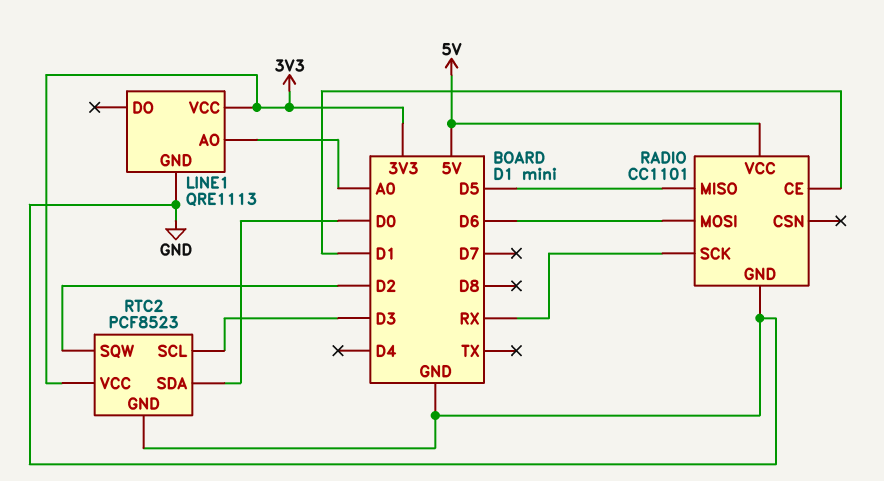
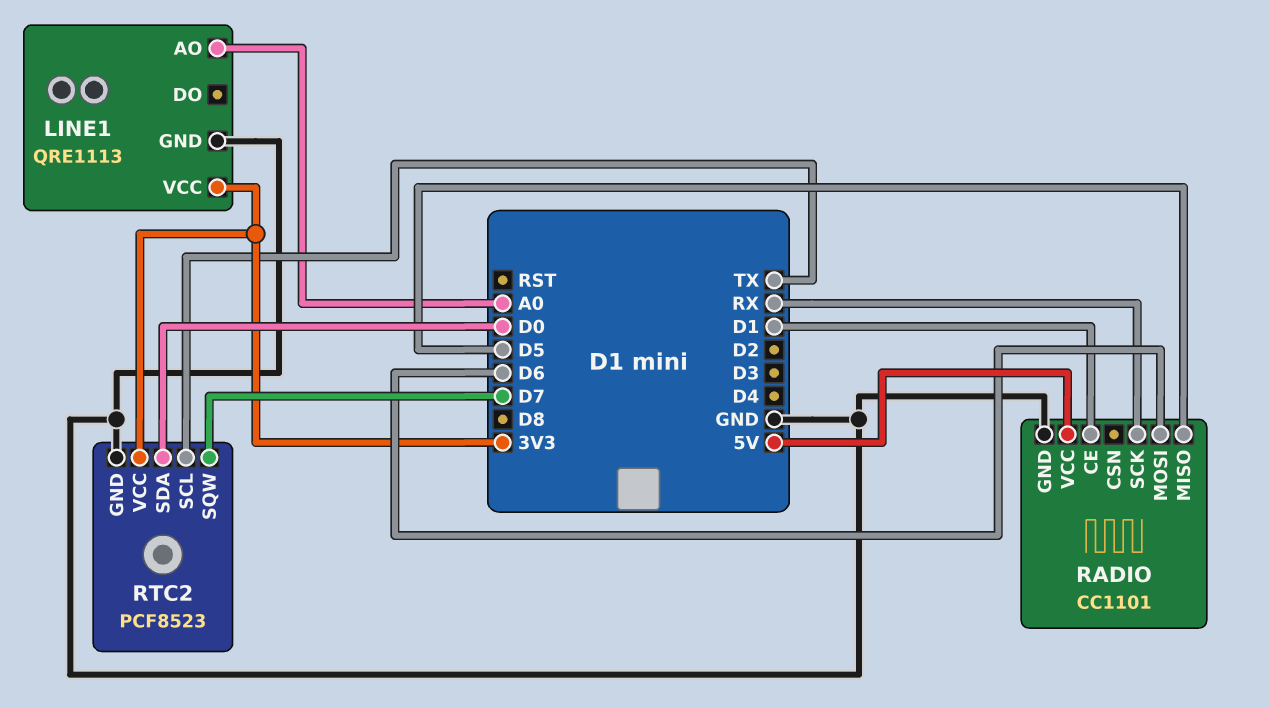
RTC2 pin SCL: D3 -> TX
RTC2 pin SQW: D2 -> D7

